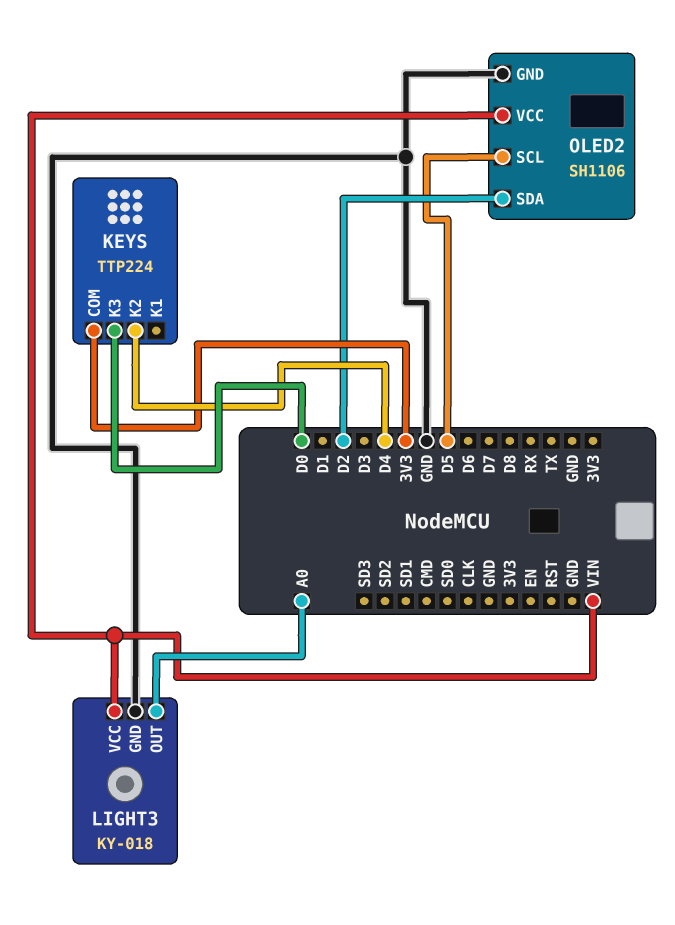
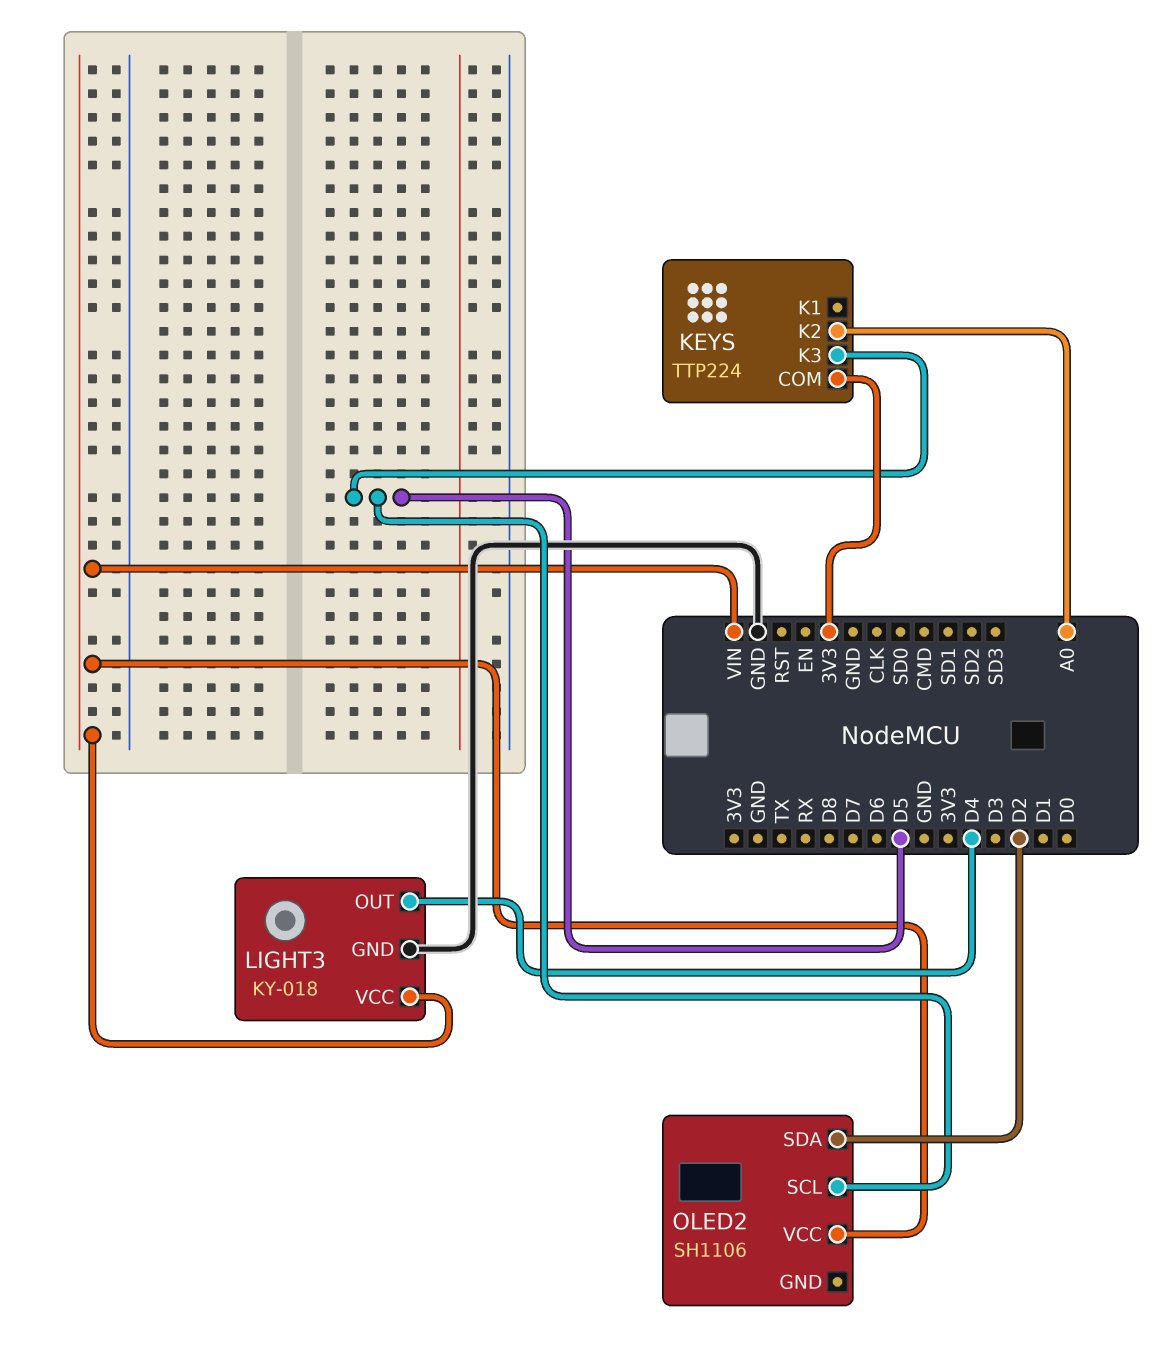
KEYS pin K2: D4 -> A0
KEYS pin K3: D0 -> D5
LIGHT3 pin OUT: A0 -> D4
OLED2 pin GND: GND -> none

